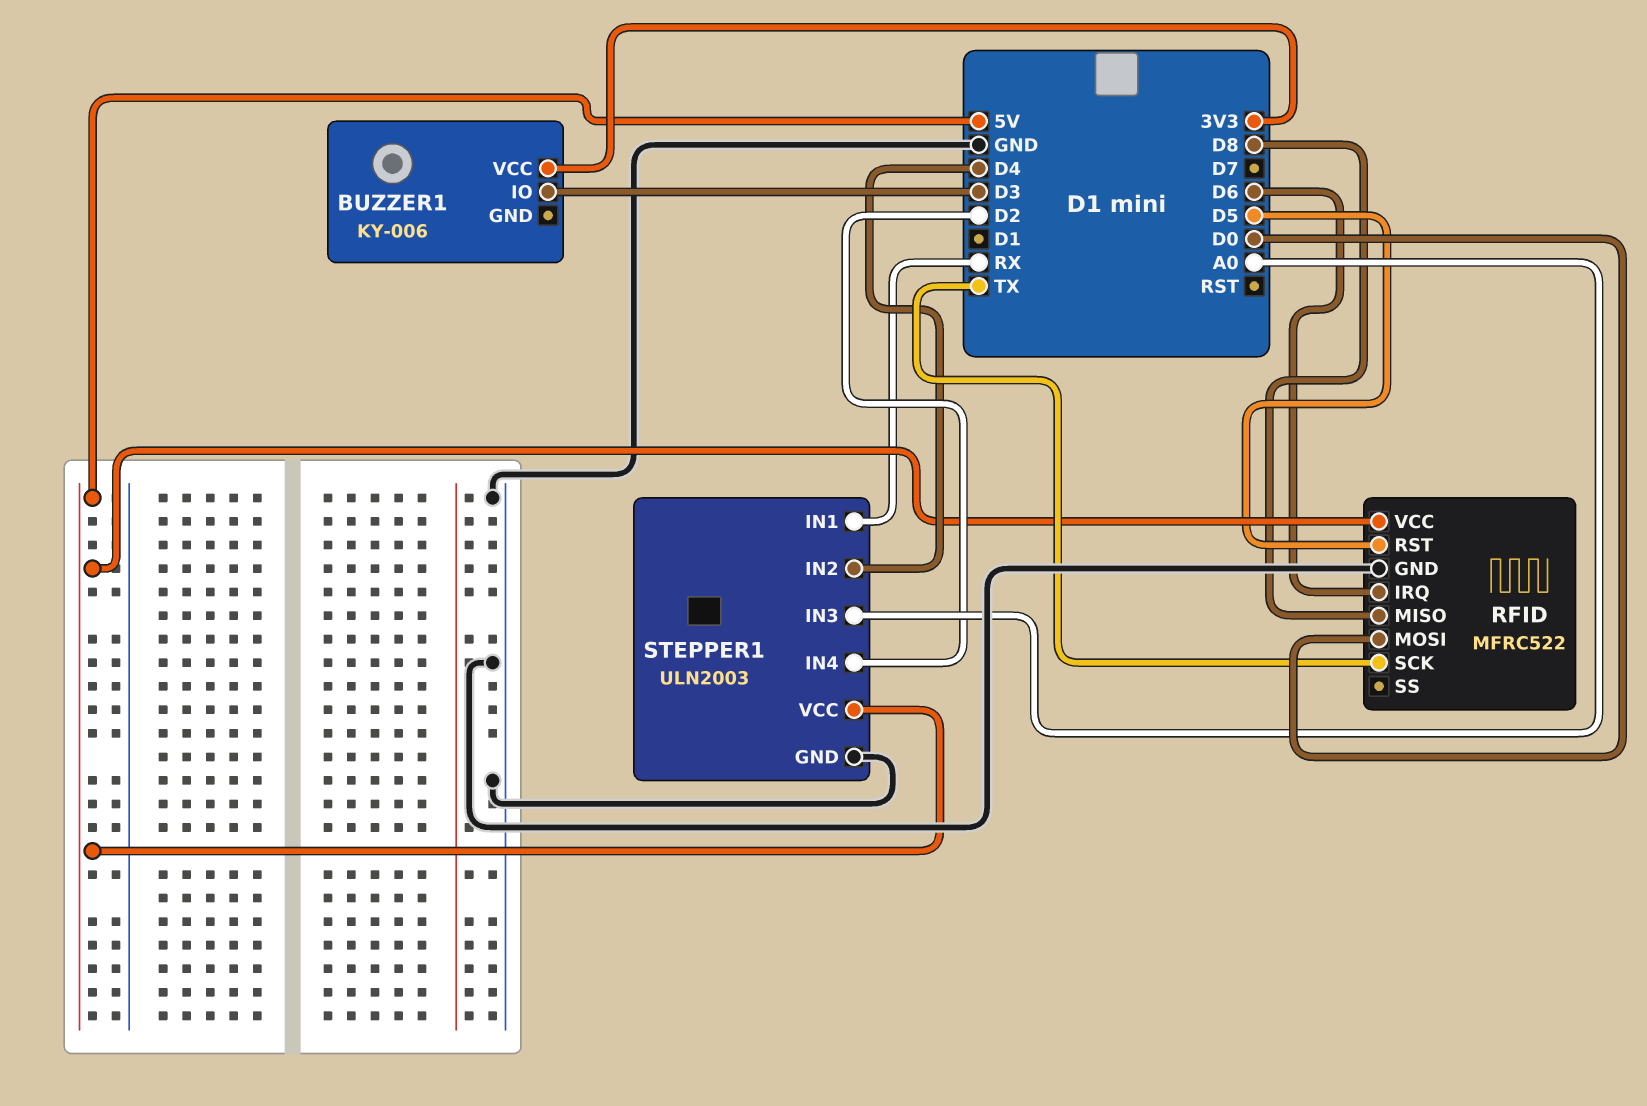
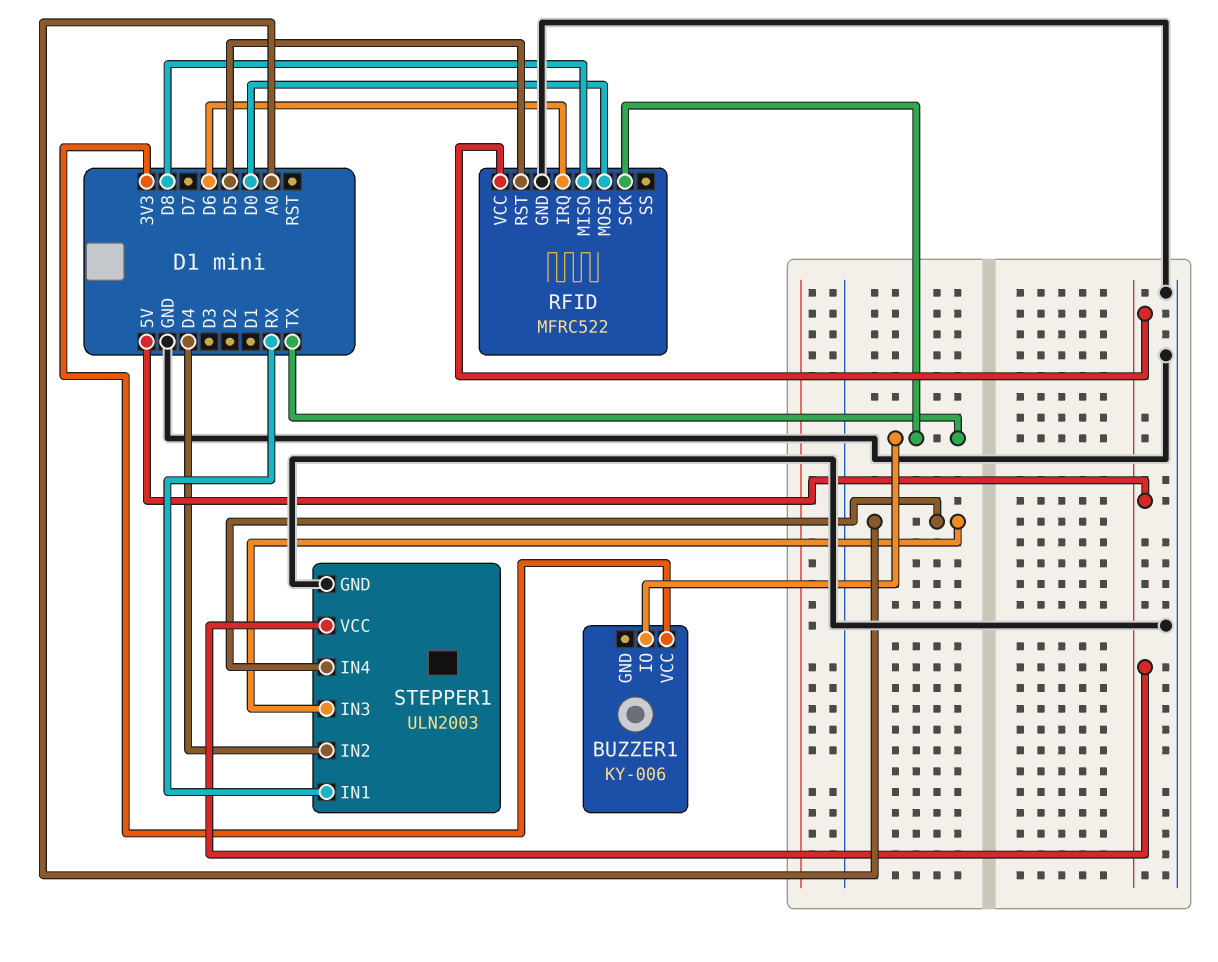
BUZZER1 pin IO: D3 -> TX
STEPPER1 pin IN4: D2 -> A0

